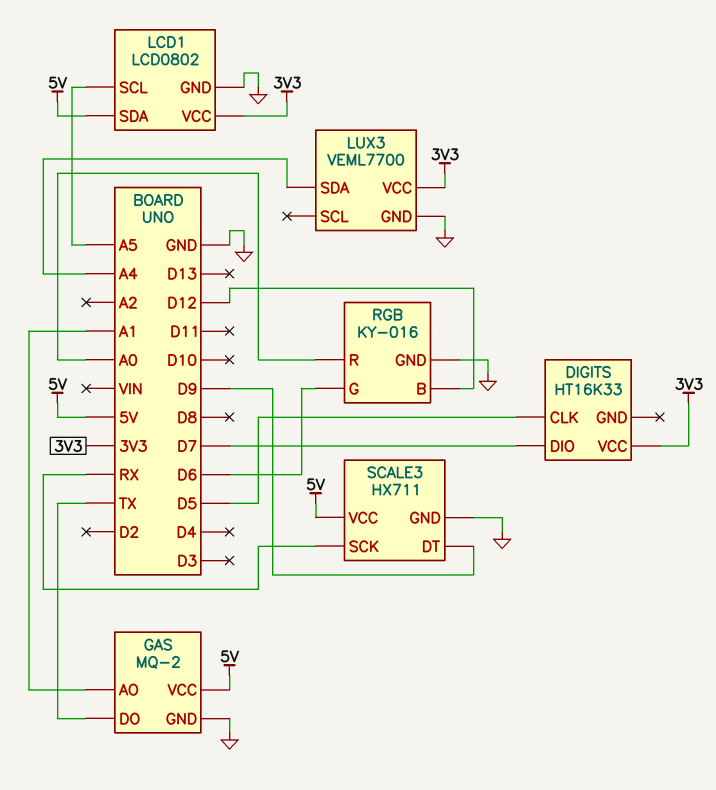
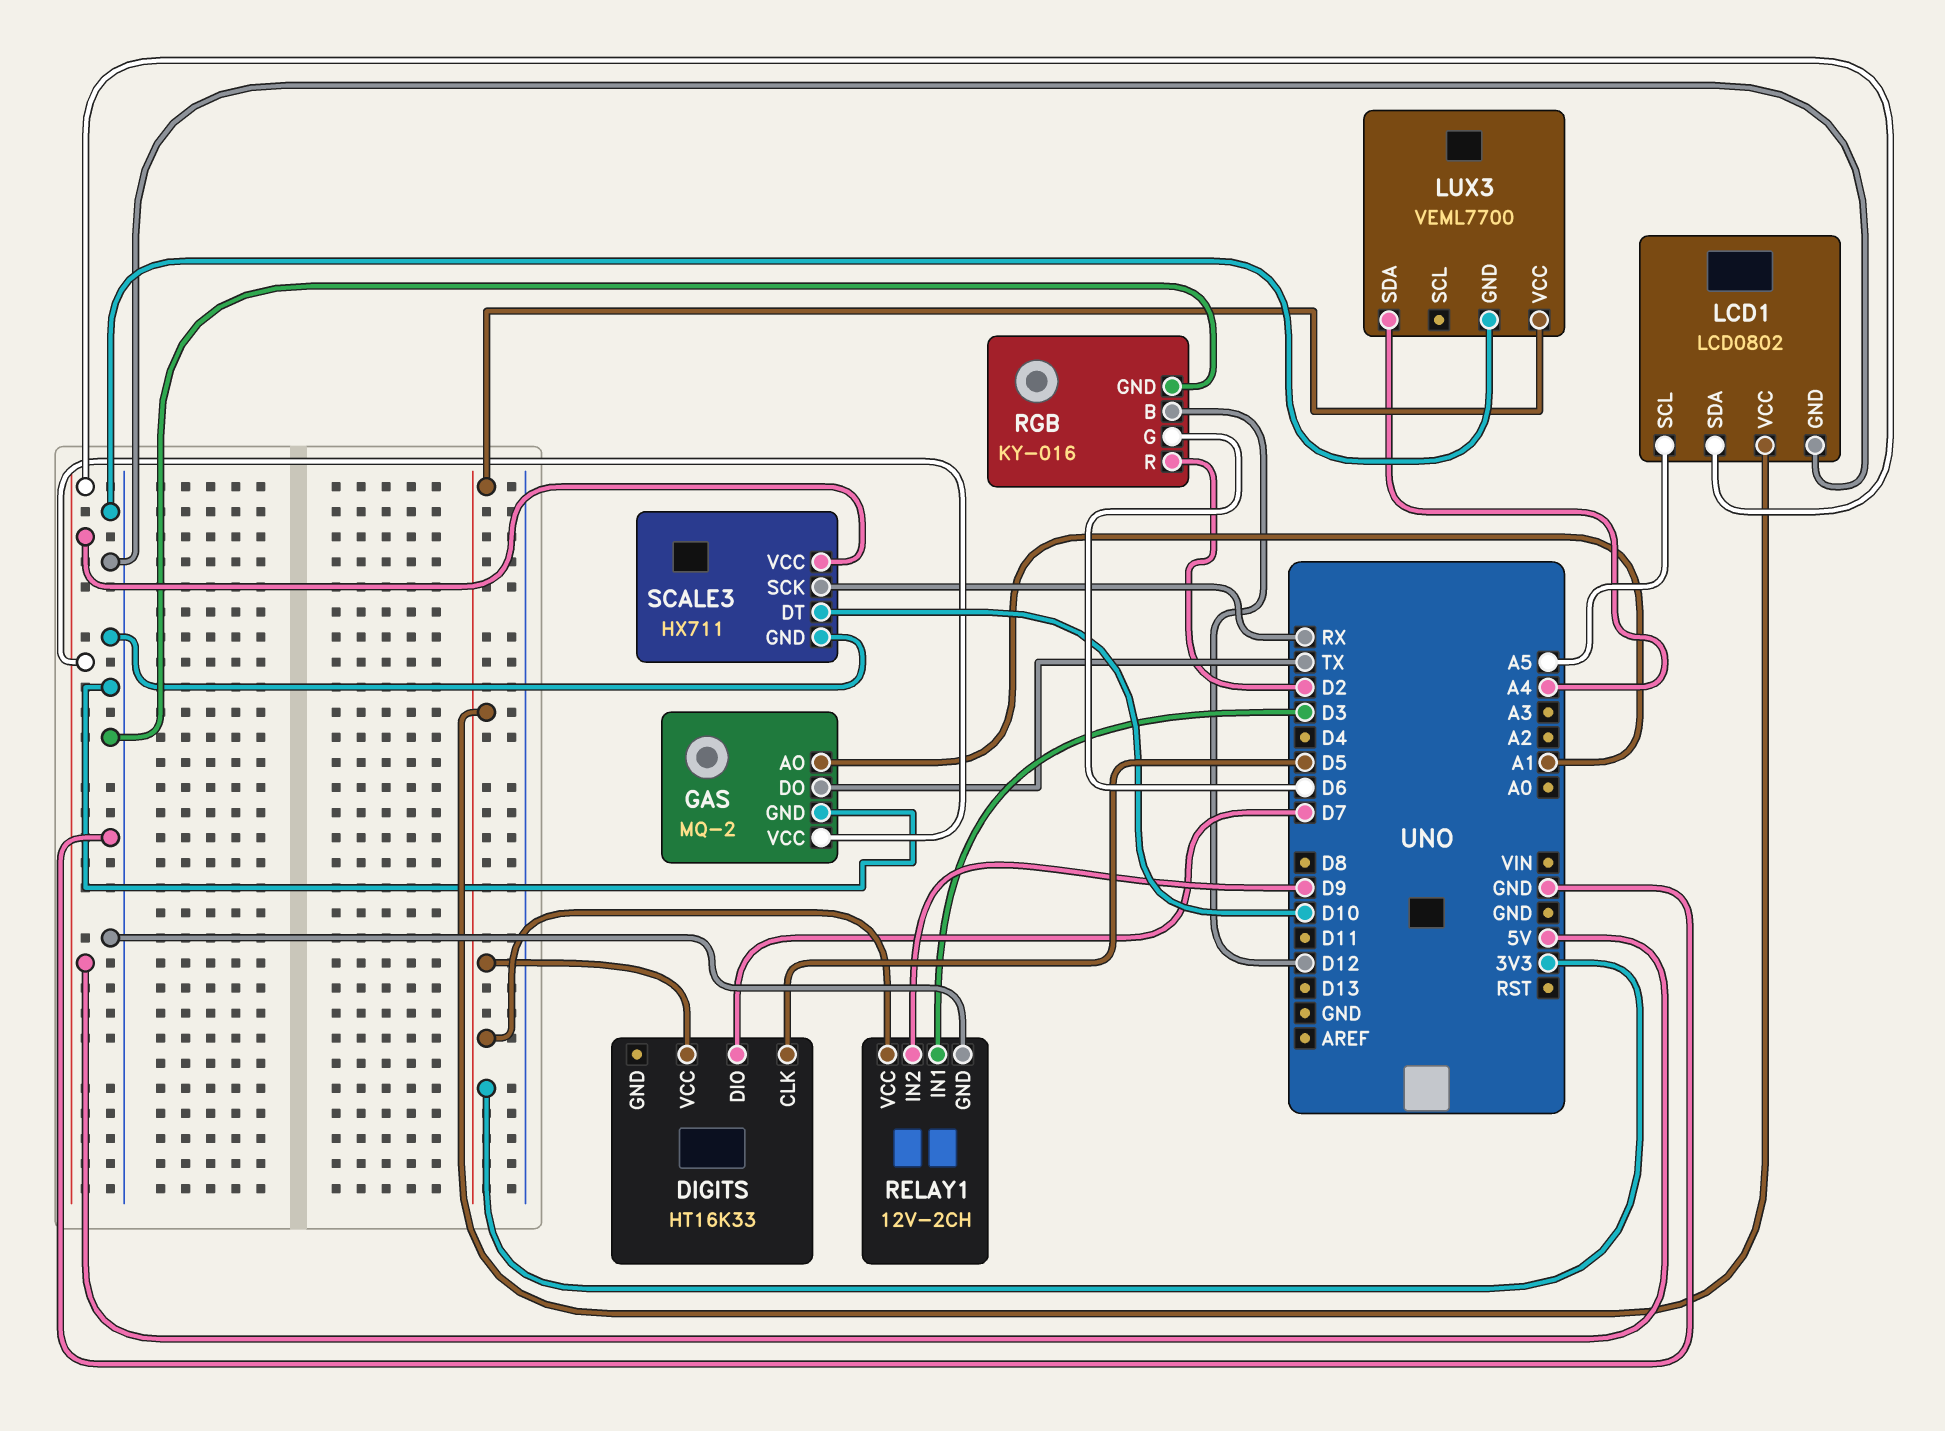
RELAY1: none -> 12V-2CH
RELAY1 pin GND: none -> GND
RELAY1 pin IN1: none -> D3
RELAY1 pin IN2: none -> D9
RELAY1 pin VCC: none -> 3V3
RGB pin R: A0 -> D2
SCALE3 pin DT: D9 -> D10

